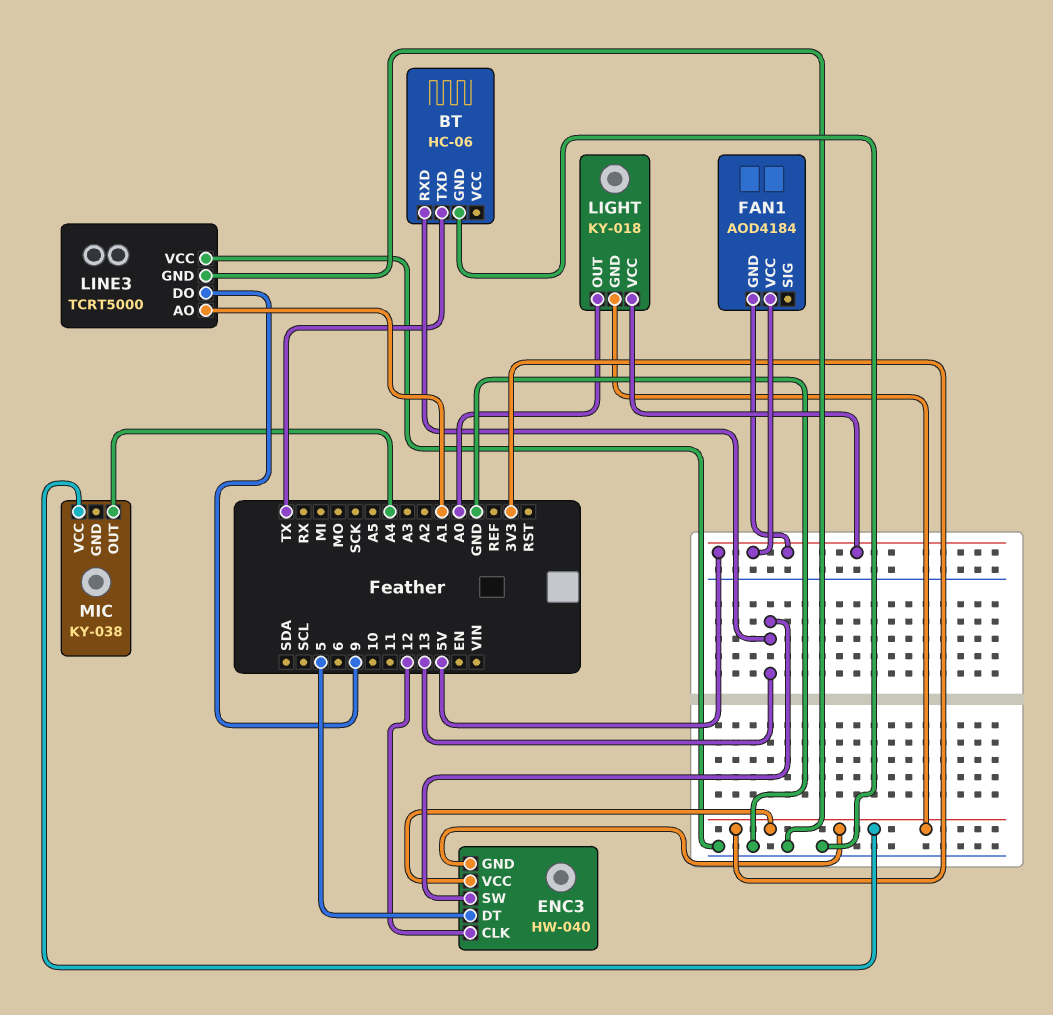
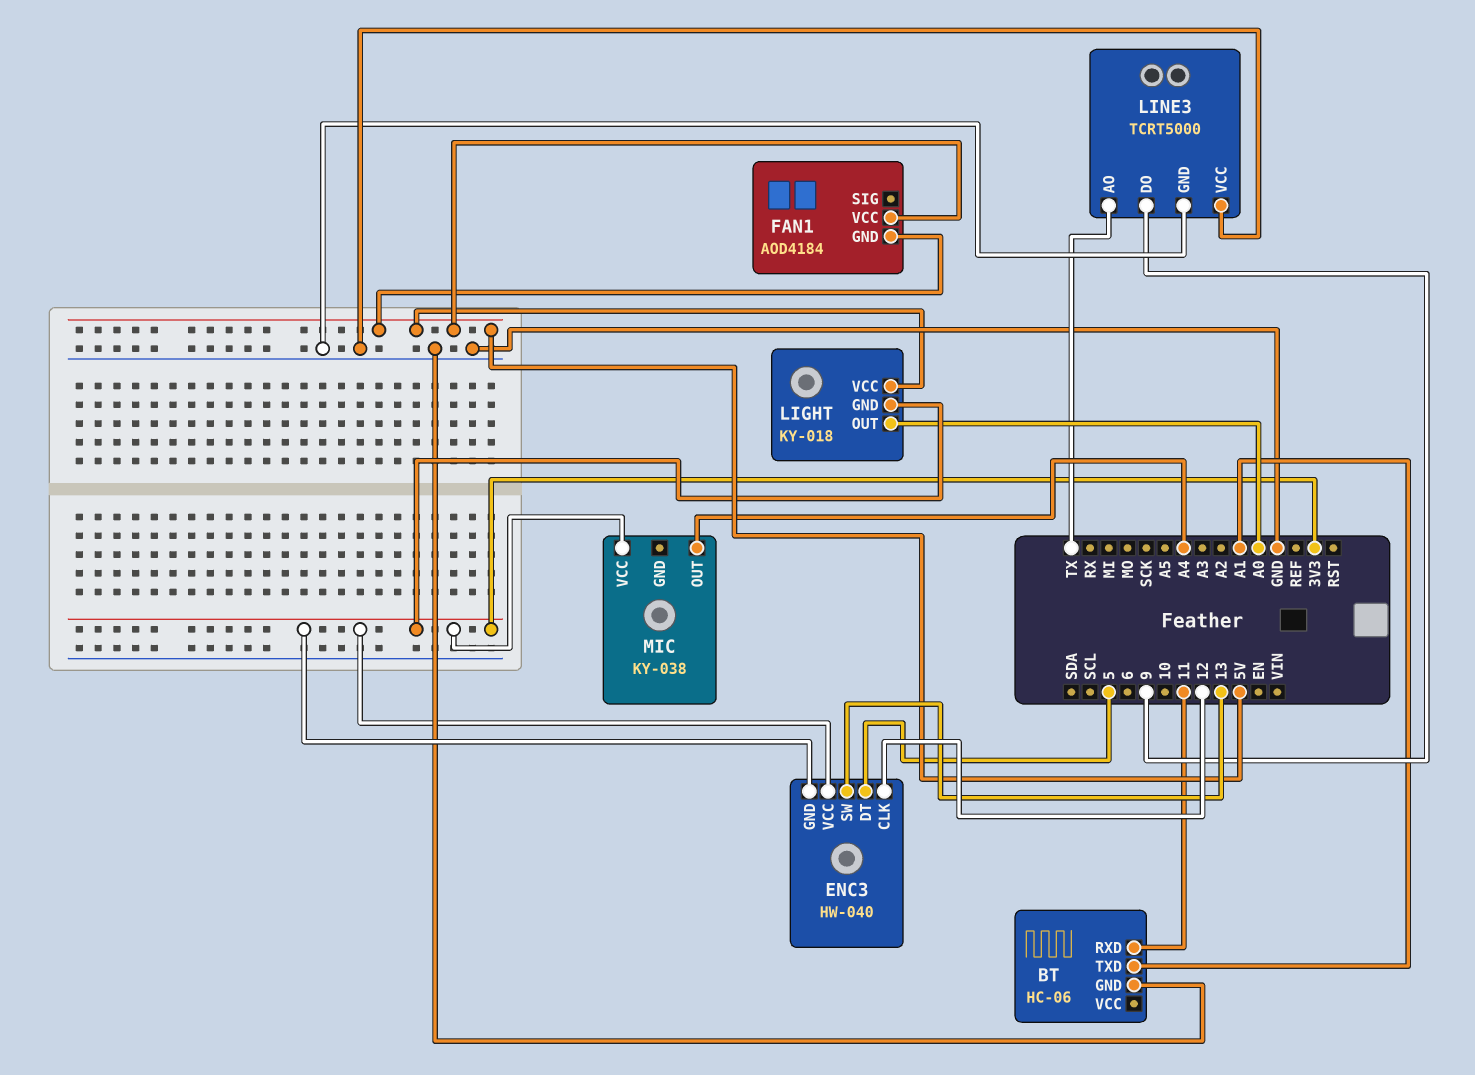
BT pin RXD: 13 -> 11
BT pin TXD: TX -> A1
LINE3 pin AO: A1 -> TX

